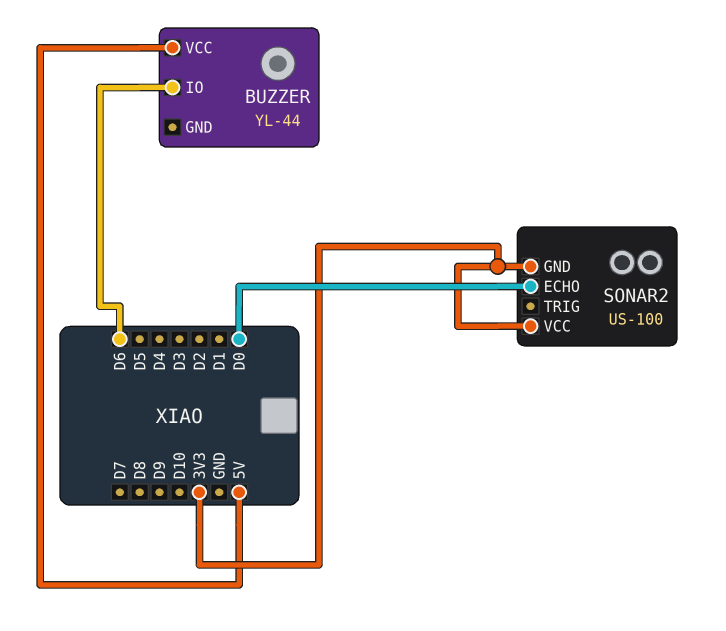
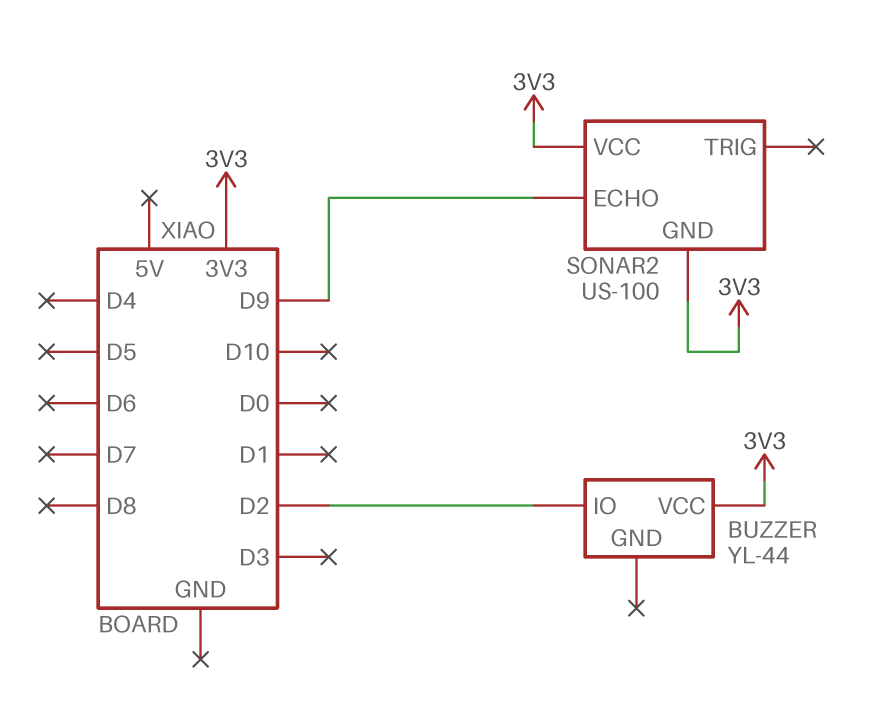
BUZZER pin IO: D6 -> D2
BUZZER pin VCC: 5V -> 3V3
SONAR2 pin ECHO: D0 -> D9

